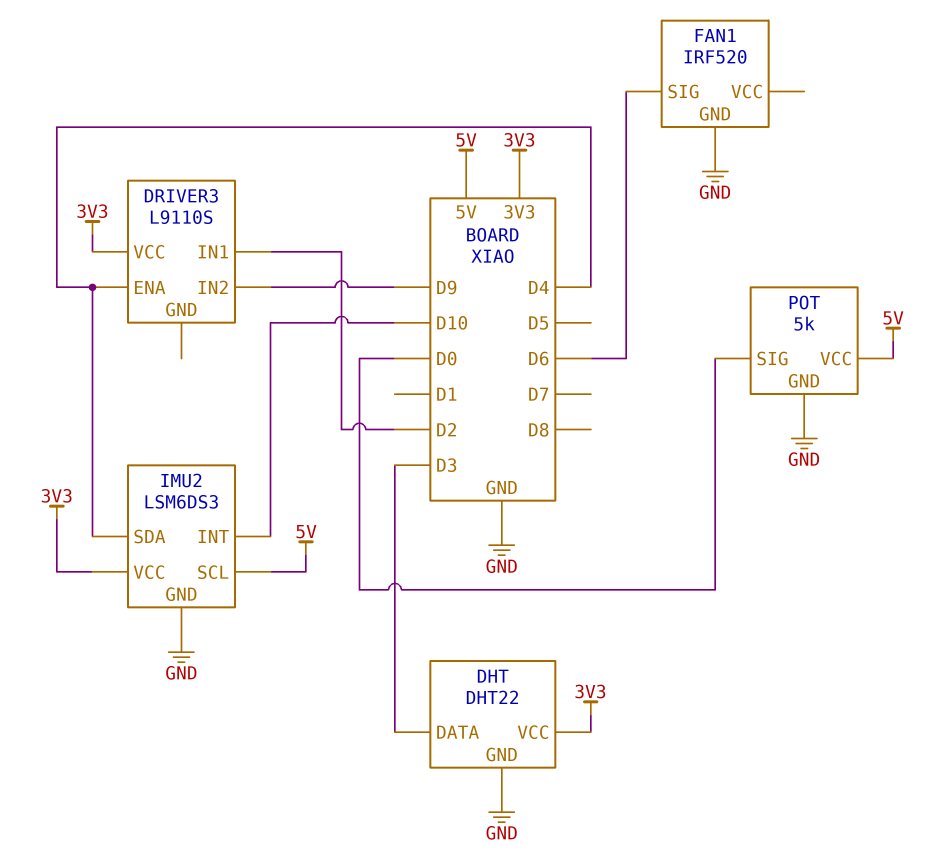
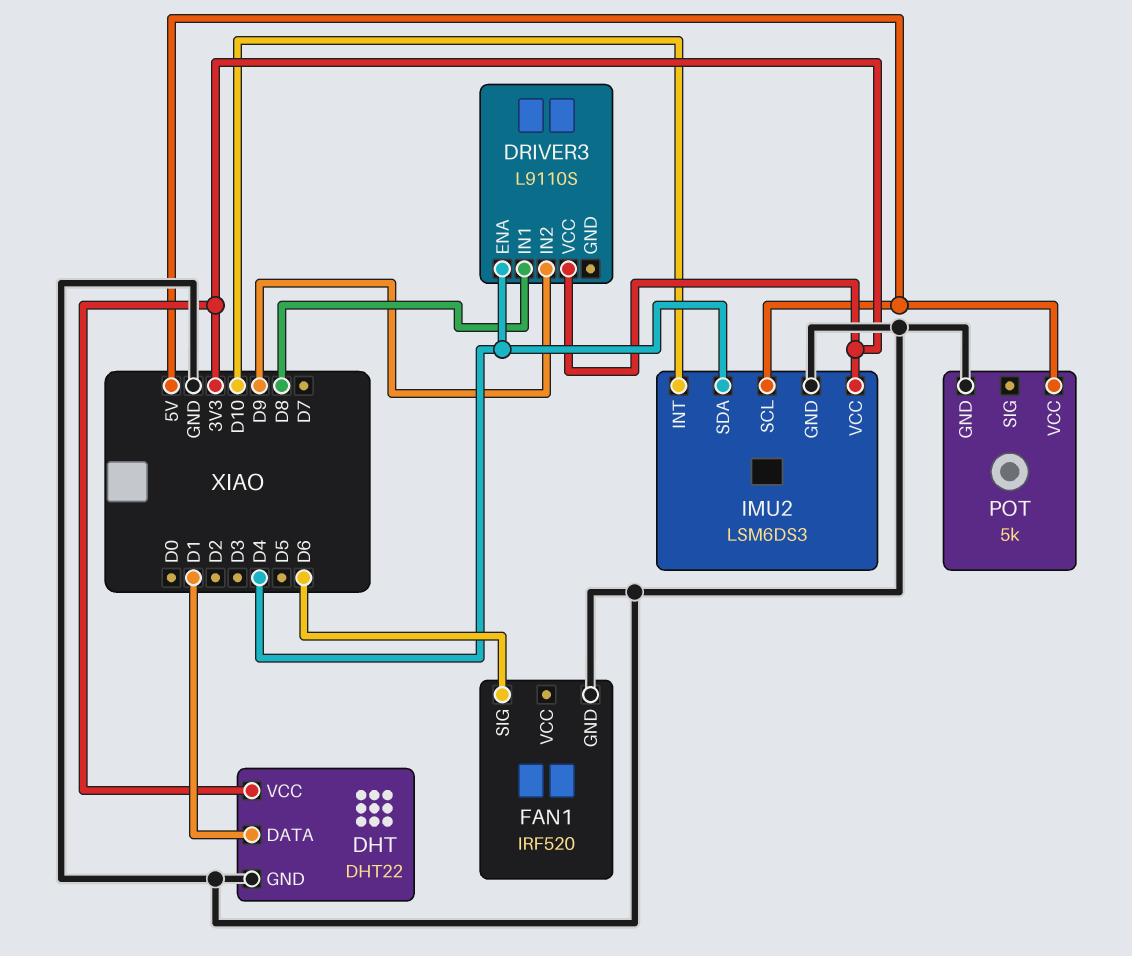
DHT pin DATA: D3 -> D1
DRIVER3 pin IN1: D2 -> D8
POT pin SIG: D0 -> none

